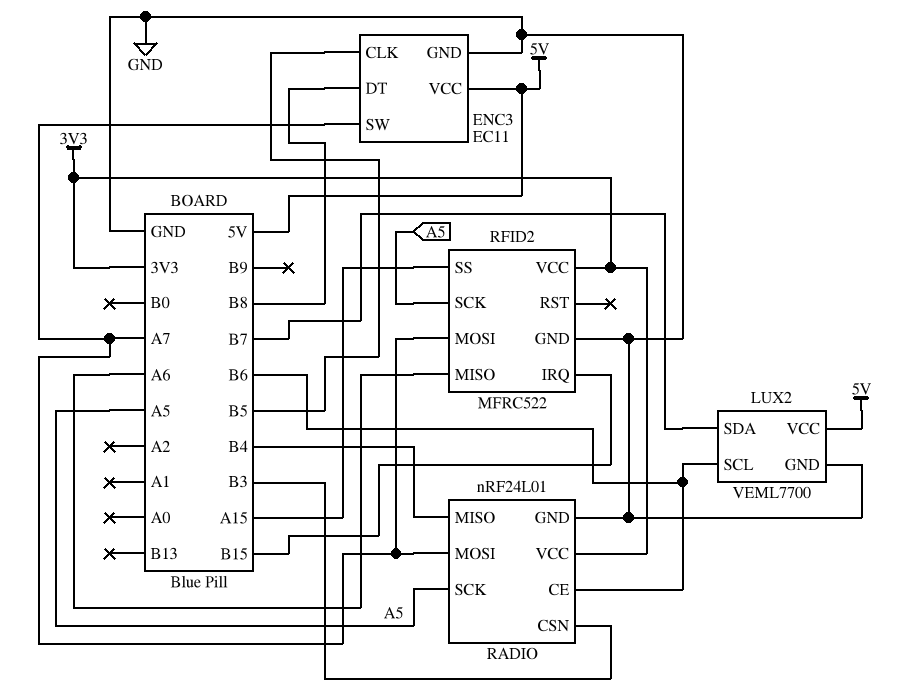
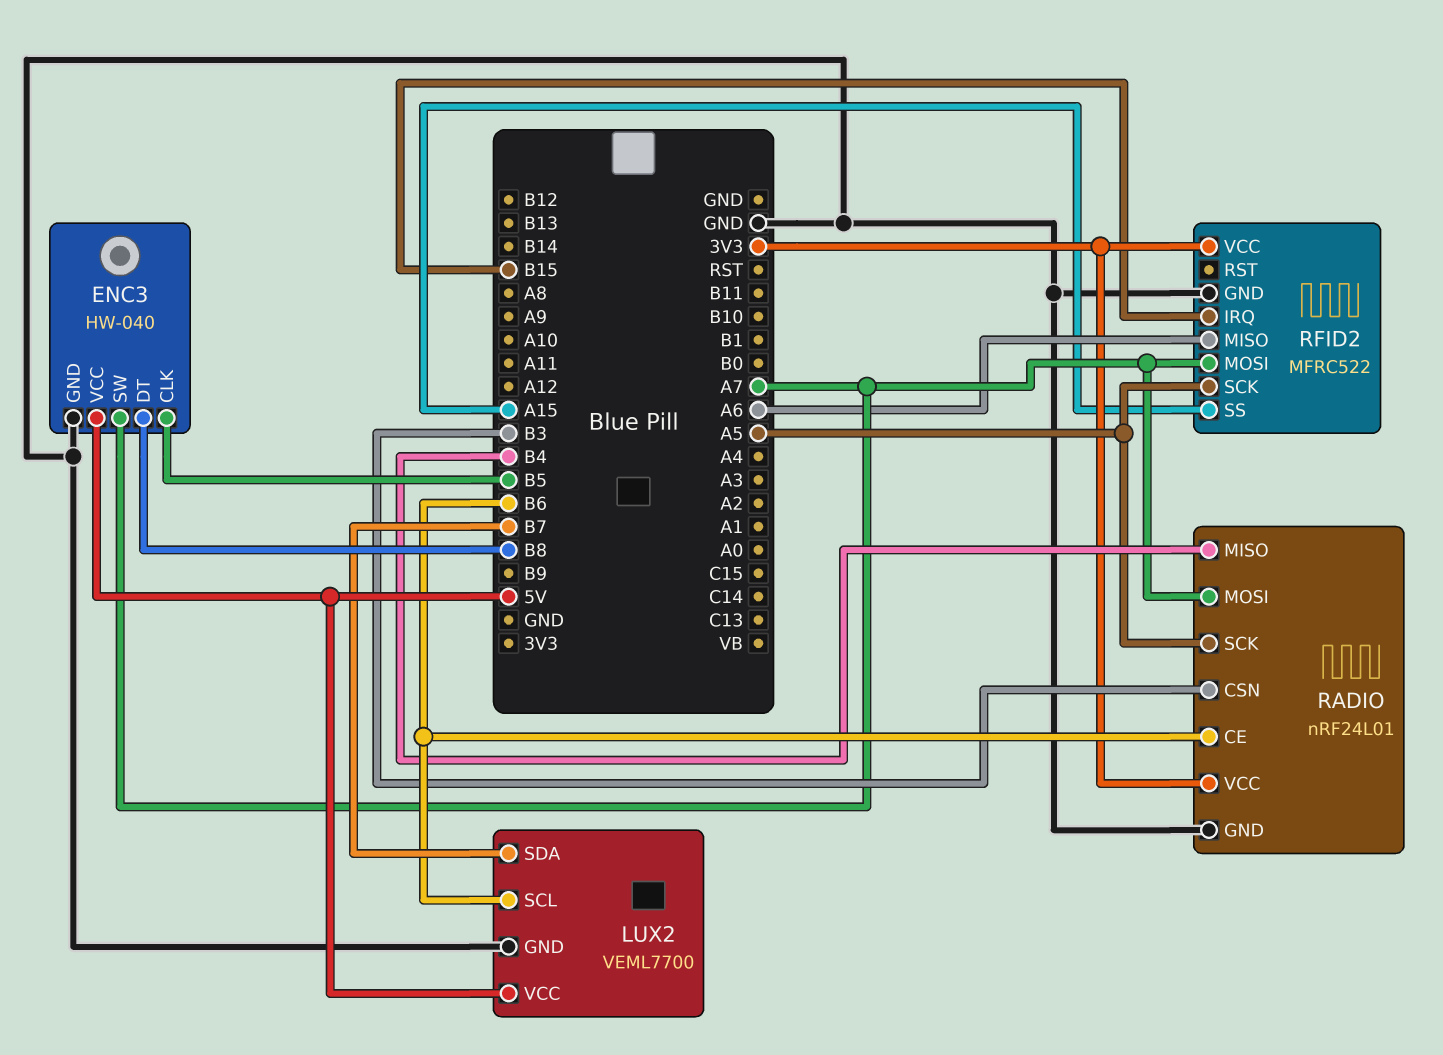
ENC3: EC11 -> HW-040

